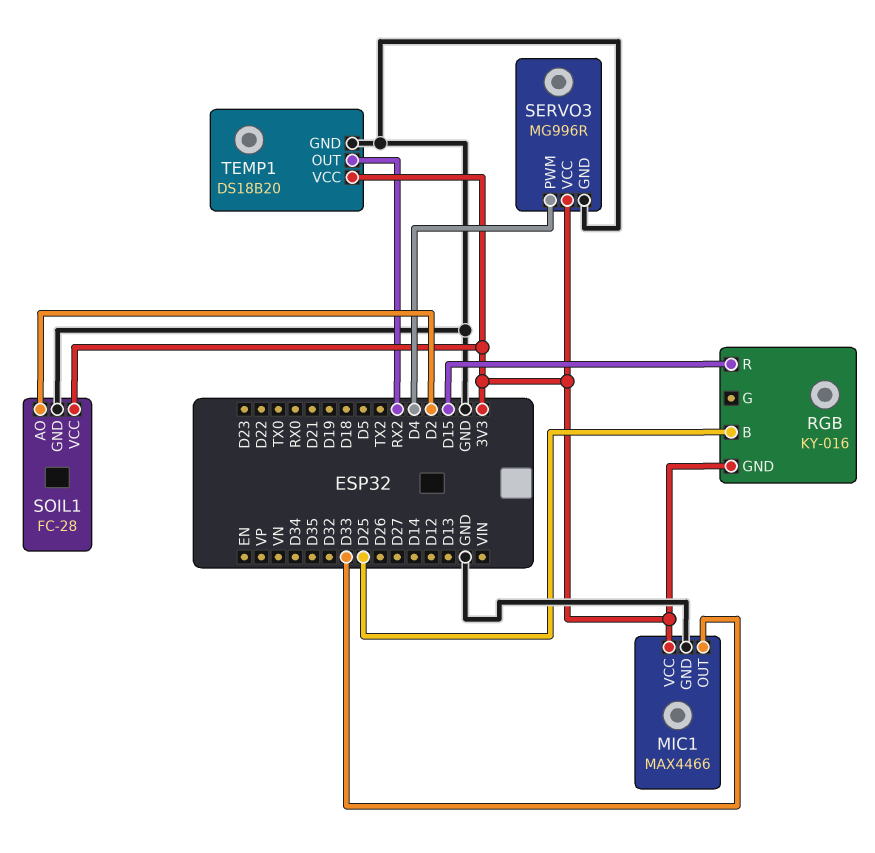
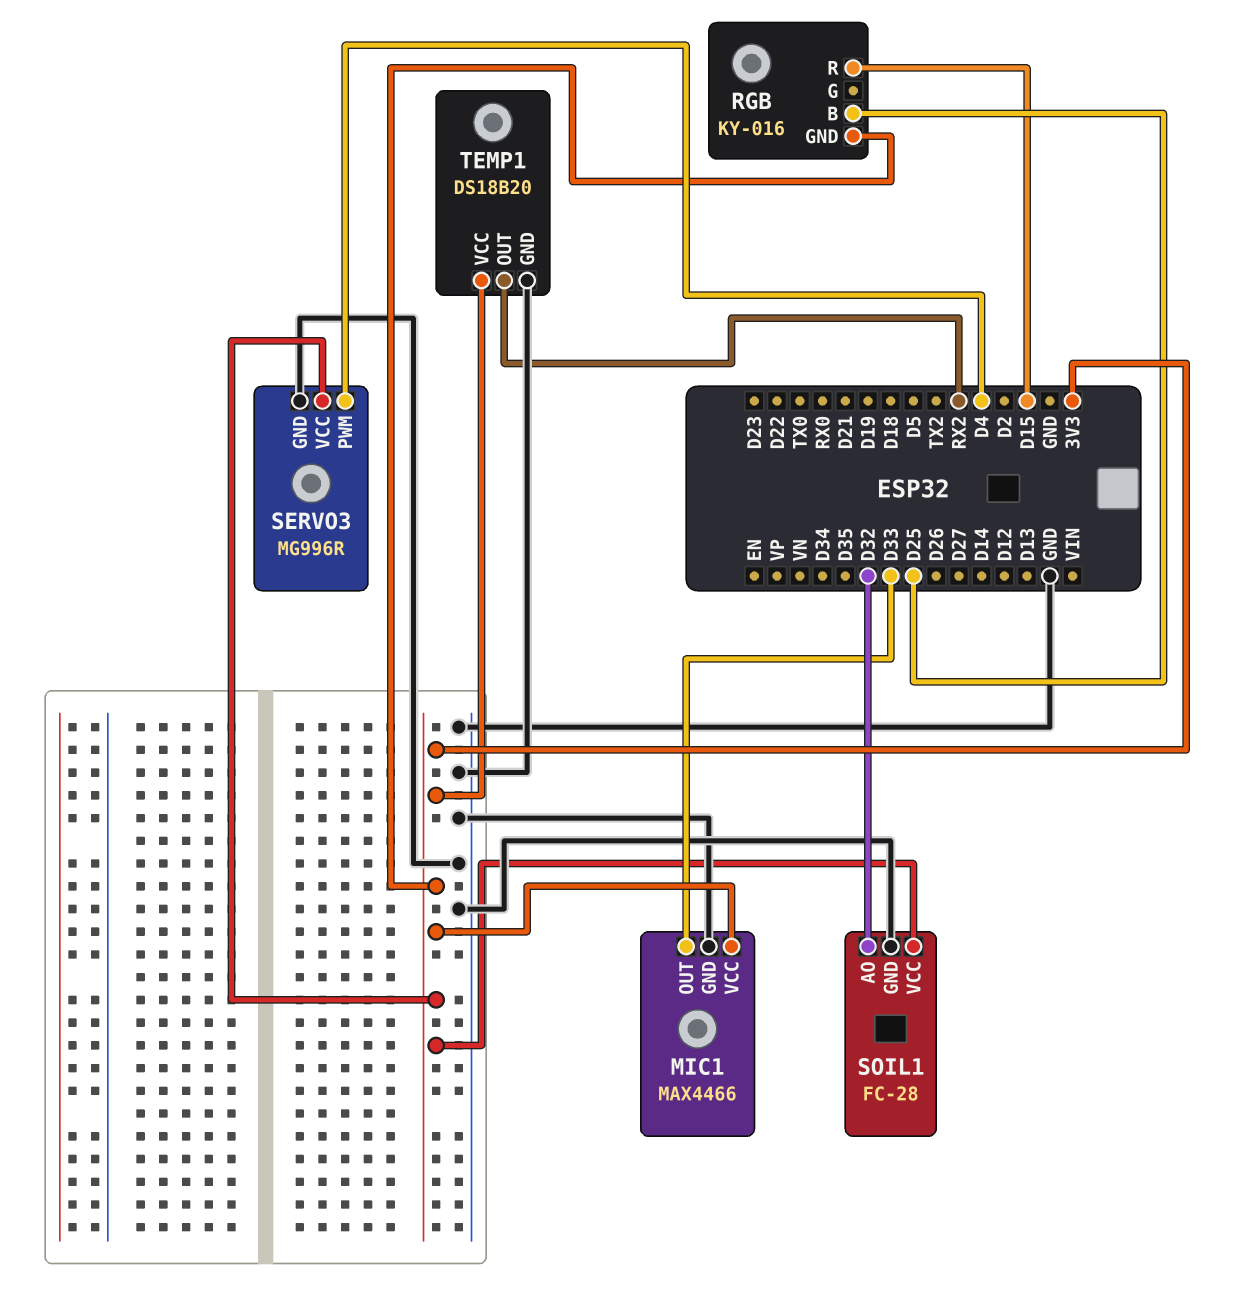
SOIL1 pin AO: D2 -> D32

